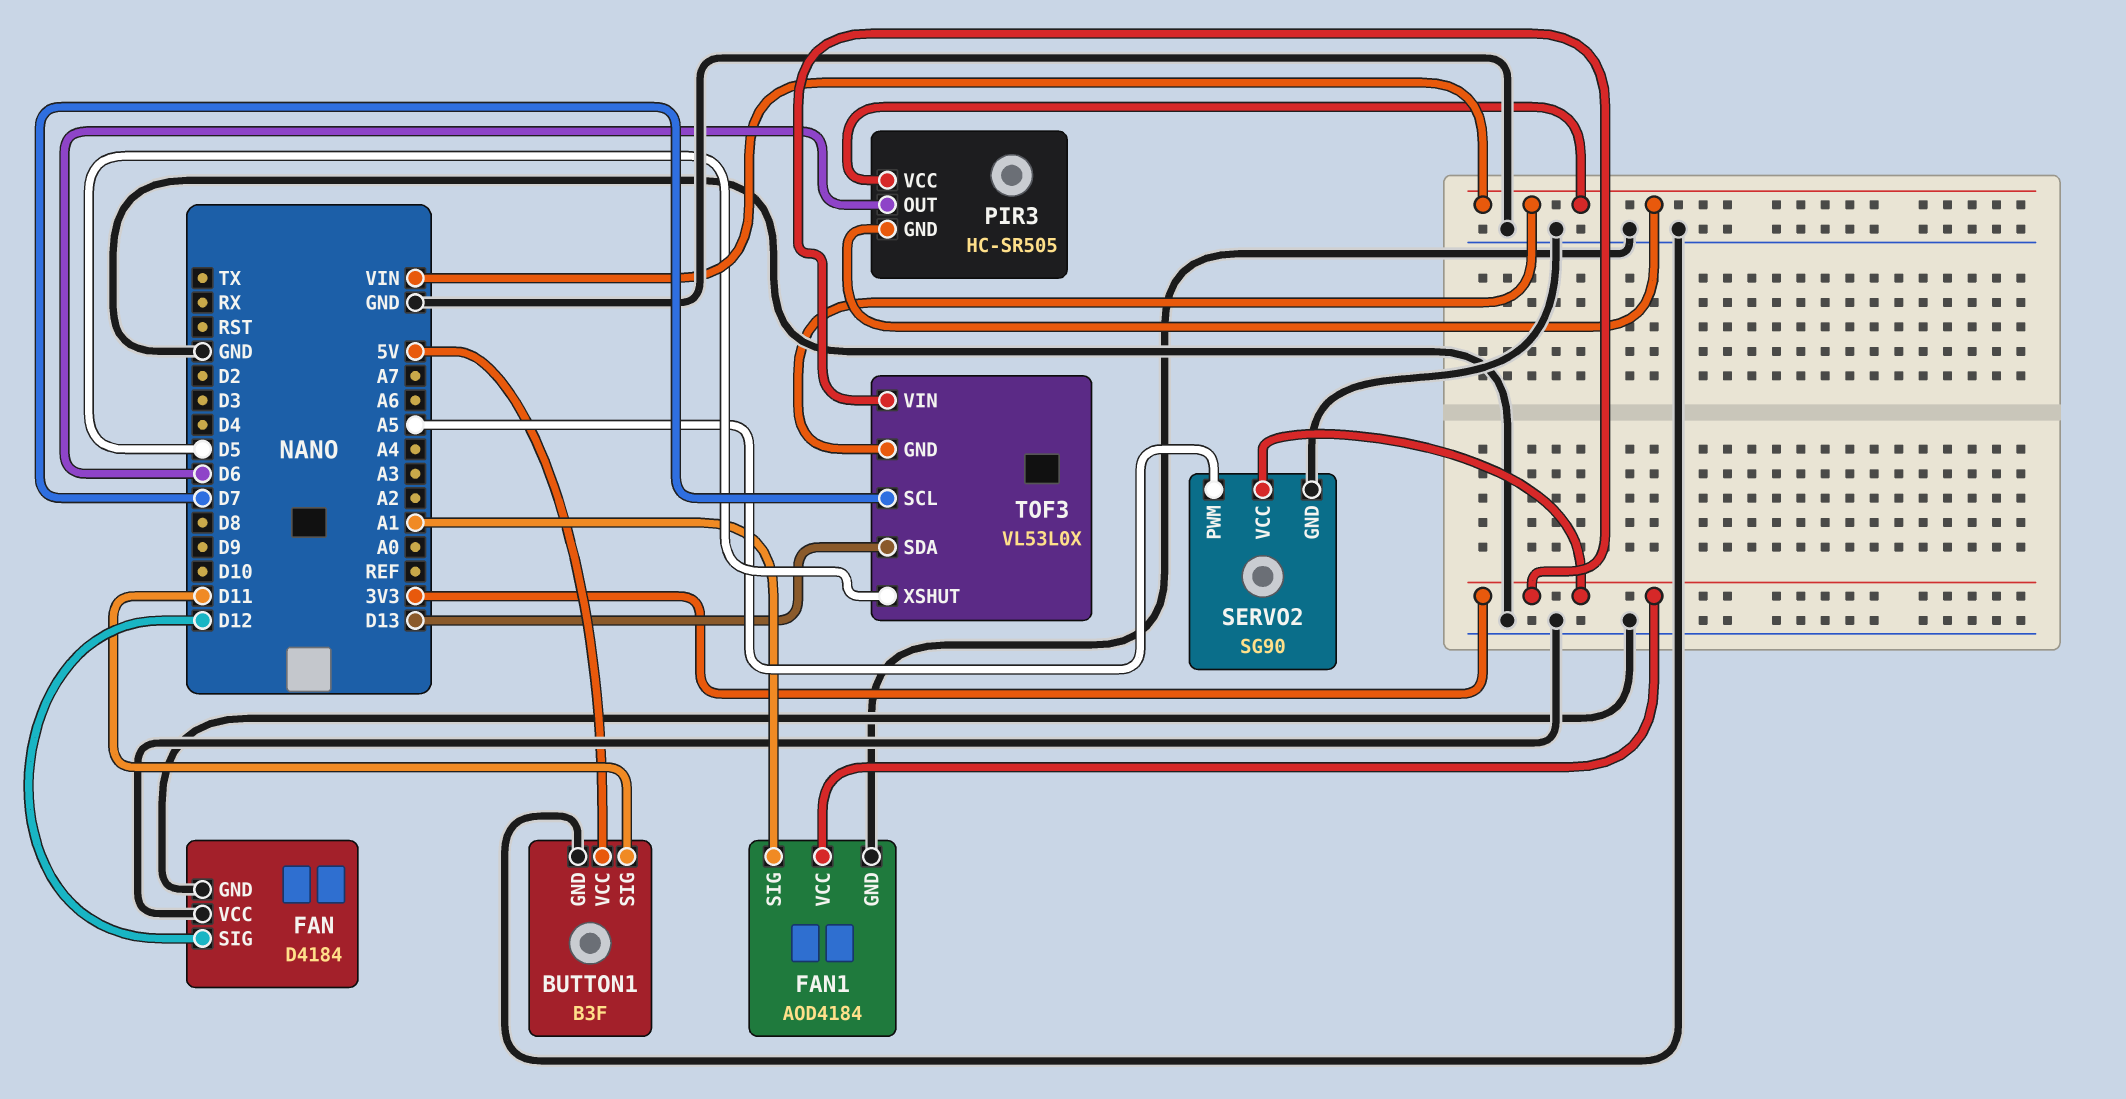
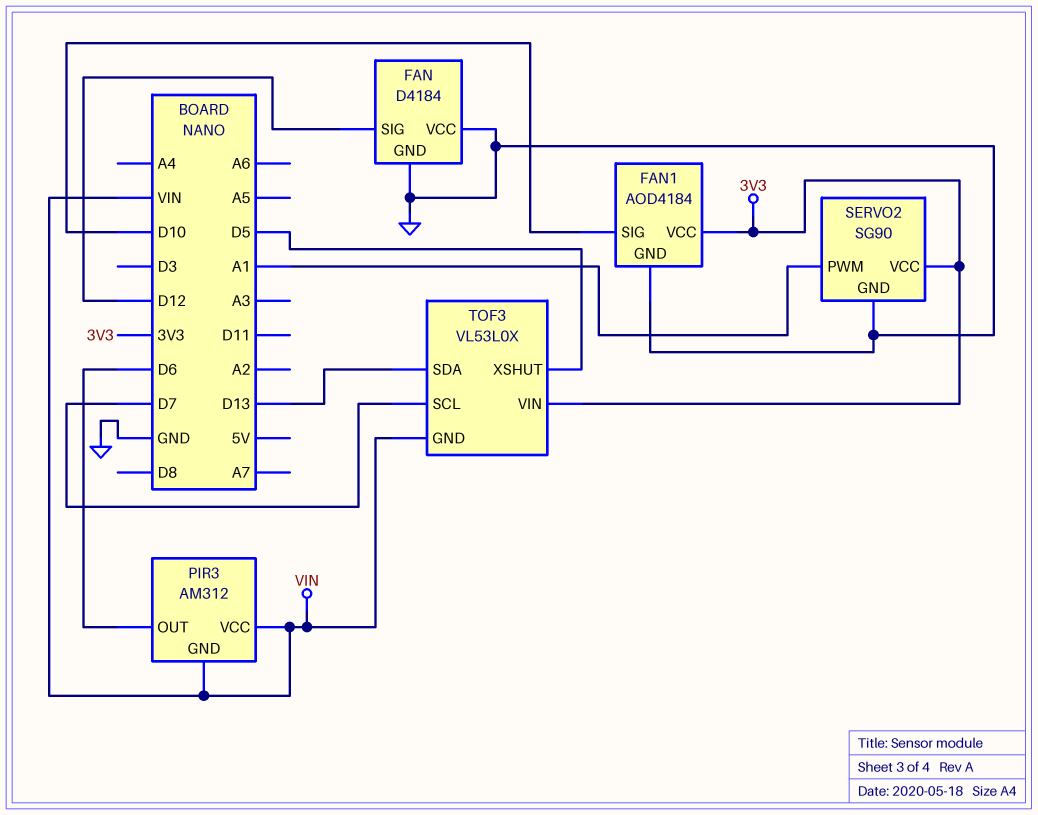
BUTTON1: B3F -> none
BUTTON1 pin GND: GND -> none
BUTTON1 pin SIG: D11 -> none
BUTTON1 pin VCC: 5V -> none
FAN1 pin SIG: A1 -> D10
PIR3: HC-SR505 -> AM312
SERVO2 pin PWM: A5 -> A1

